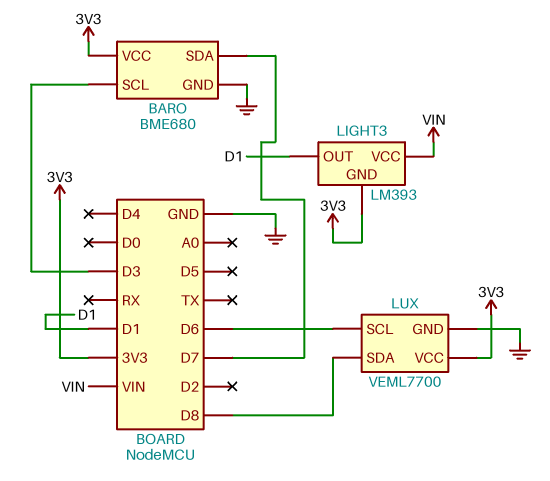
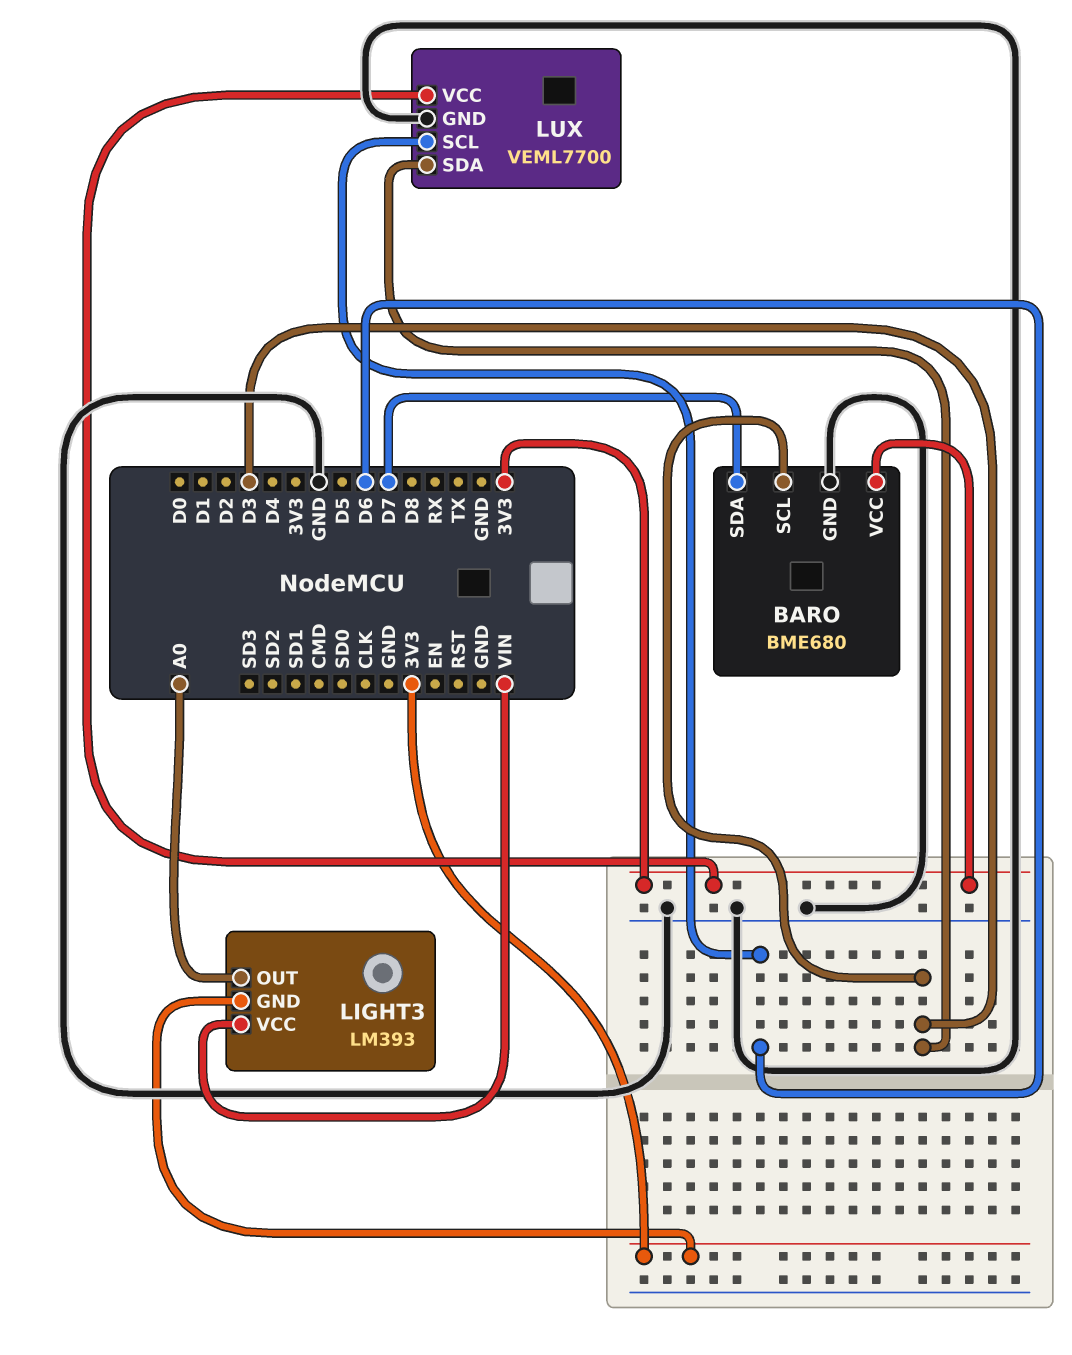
LIGHT3 pin OUT: D1 -> A0
LUX pin SDA: D8 -> D3

